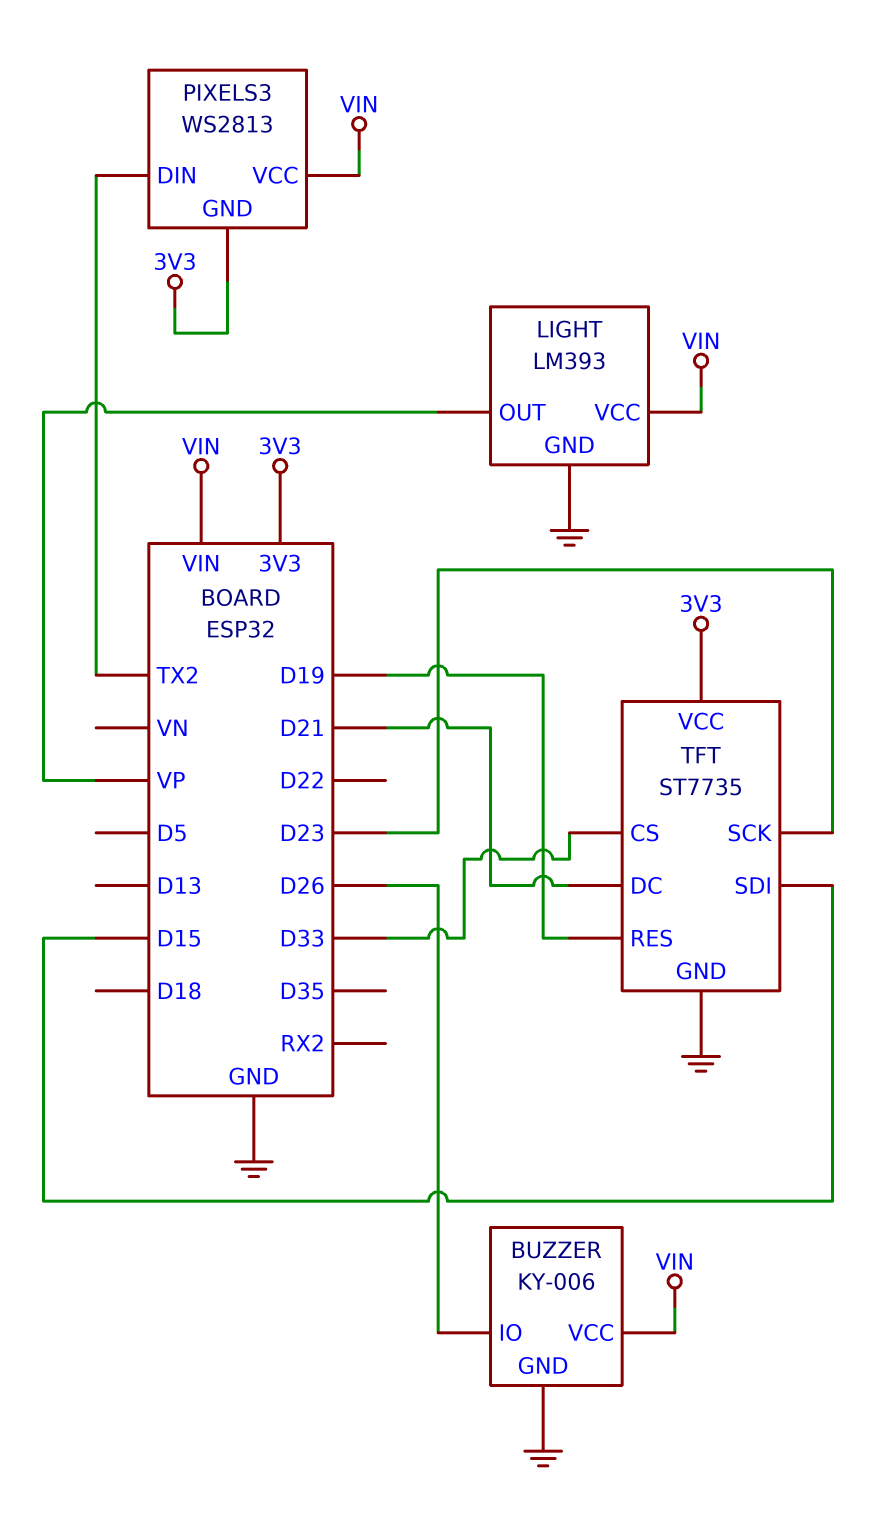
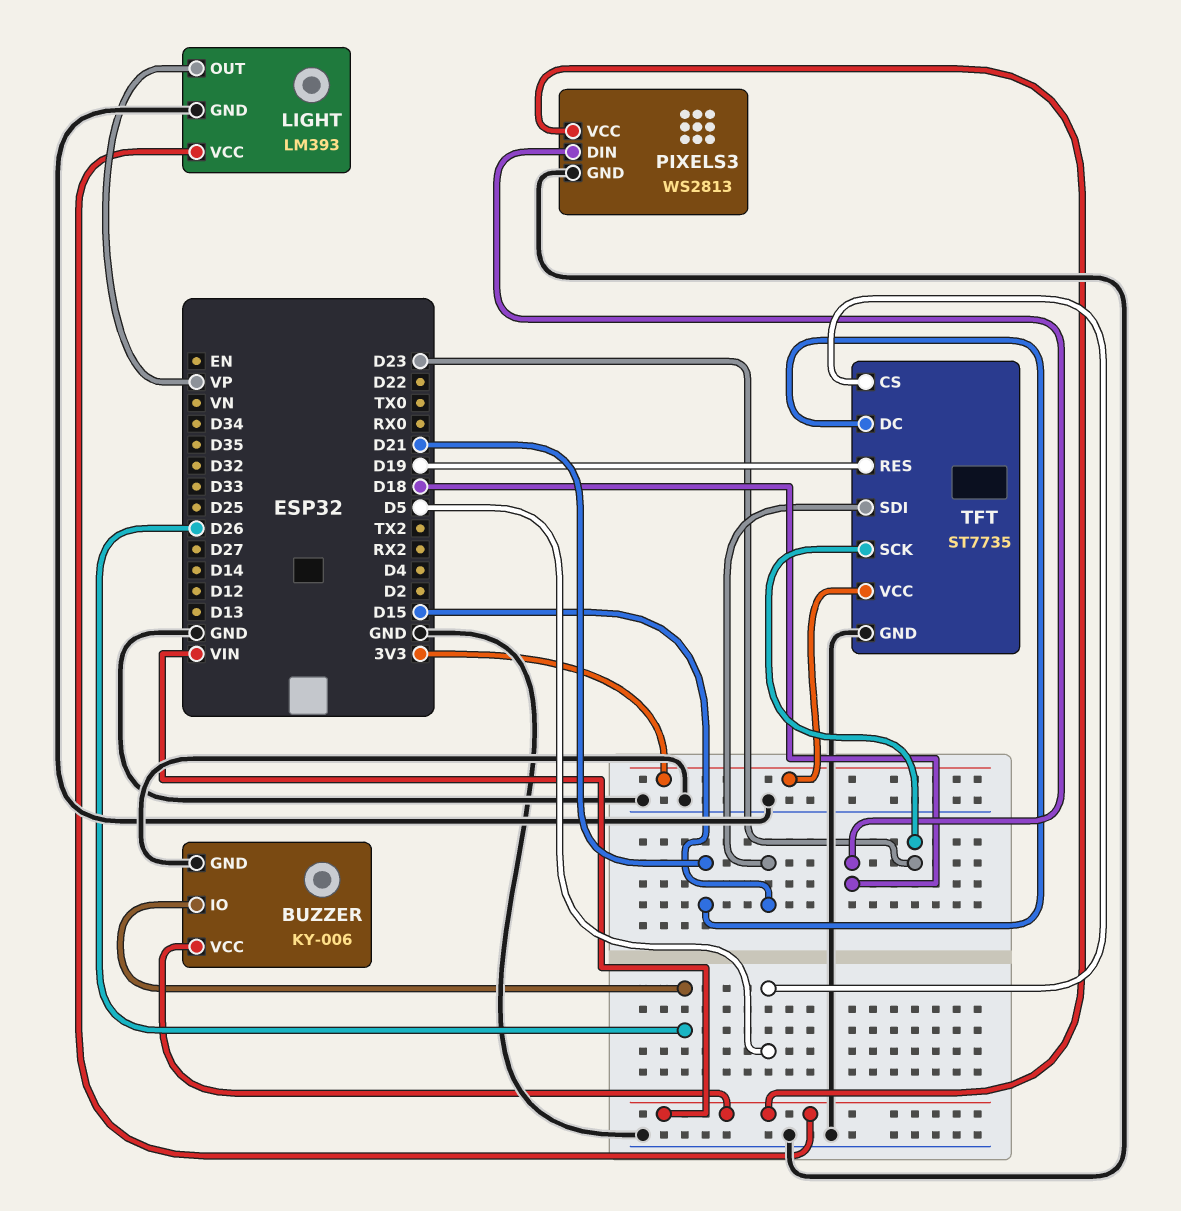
PIXELS3 pin DIN: TX2 -> D18
PIXELS3 pin GND: 3V3 -> GND
TFT pin CS: D33 -> D5

